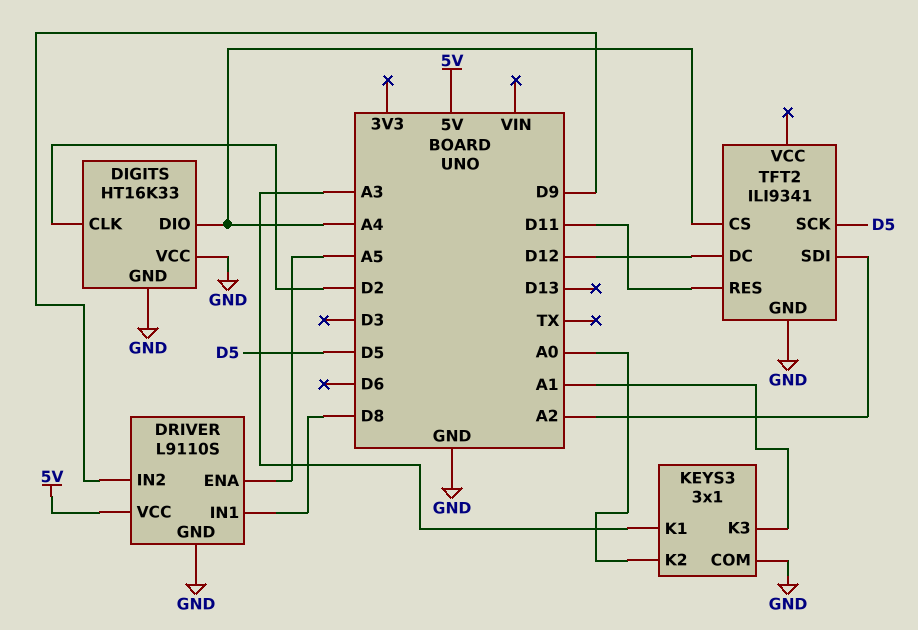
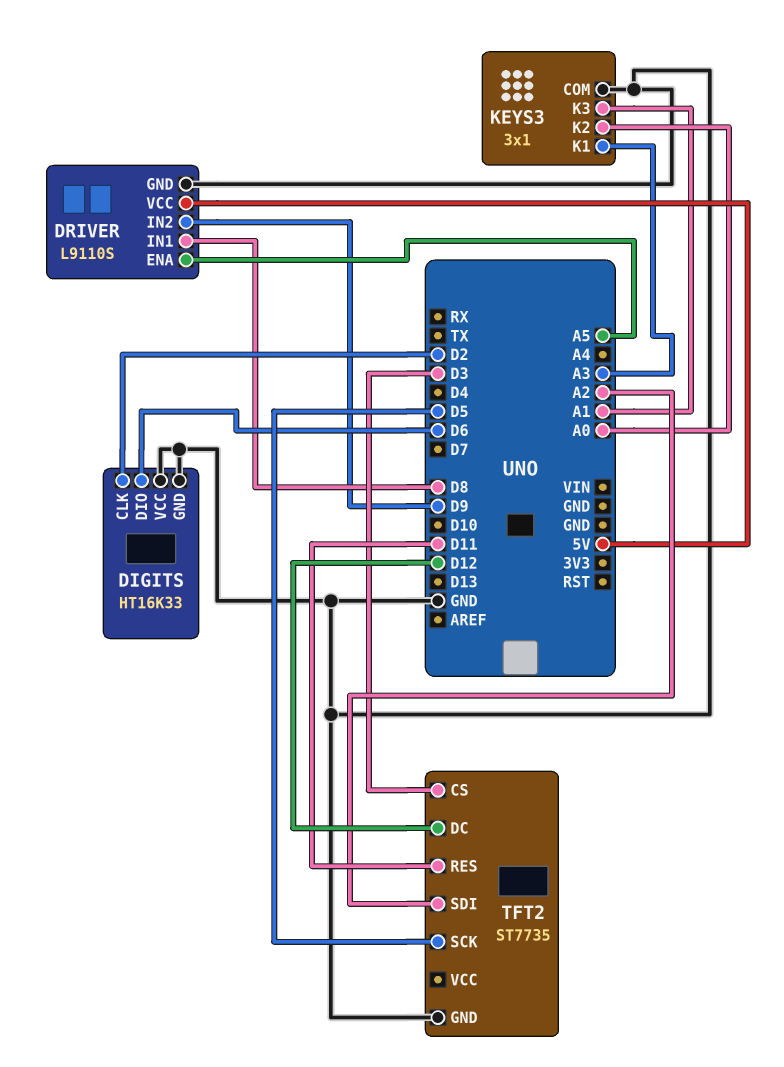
DIGITS pin DIO: A4 -> D6
TFT2: ILI9341 -> ST7735
TFT2 pin CS: A4 -> D3

